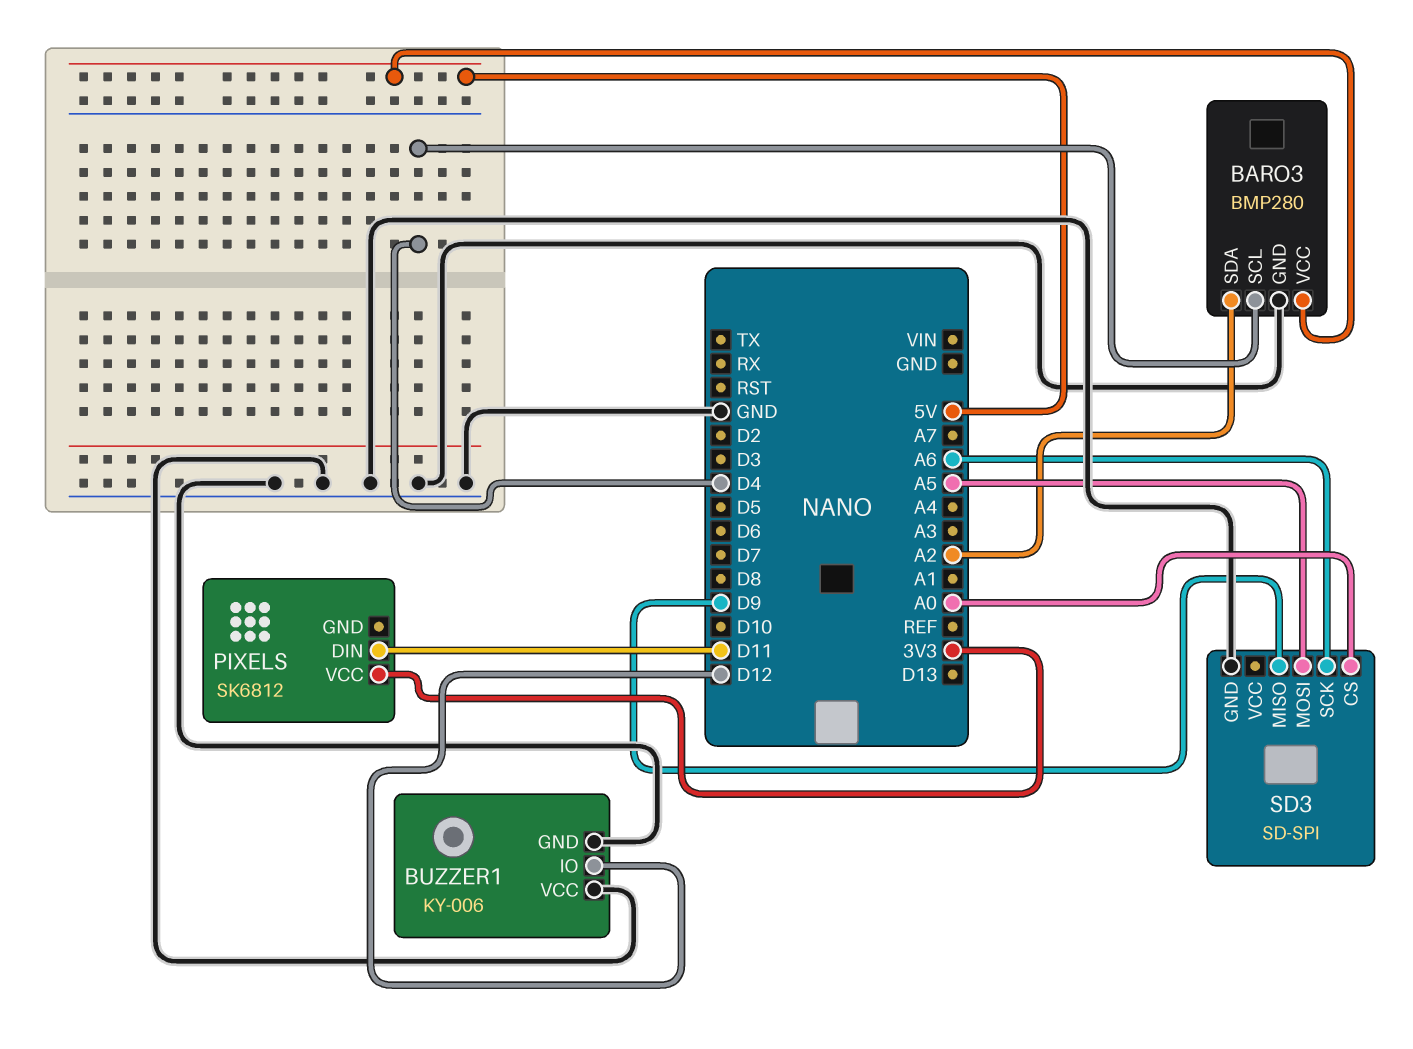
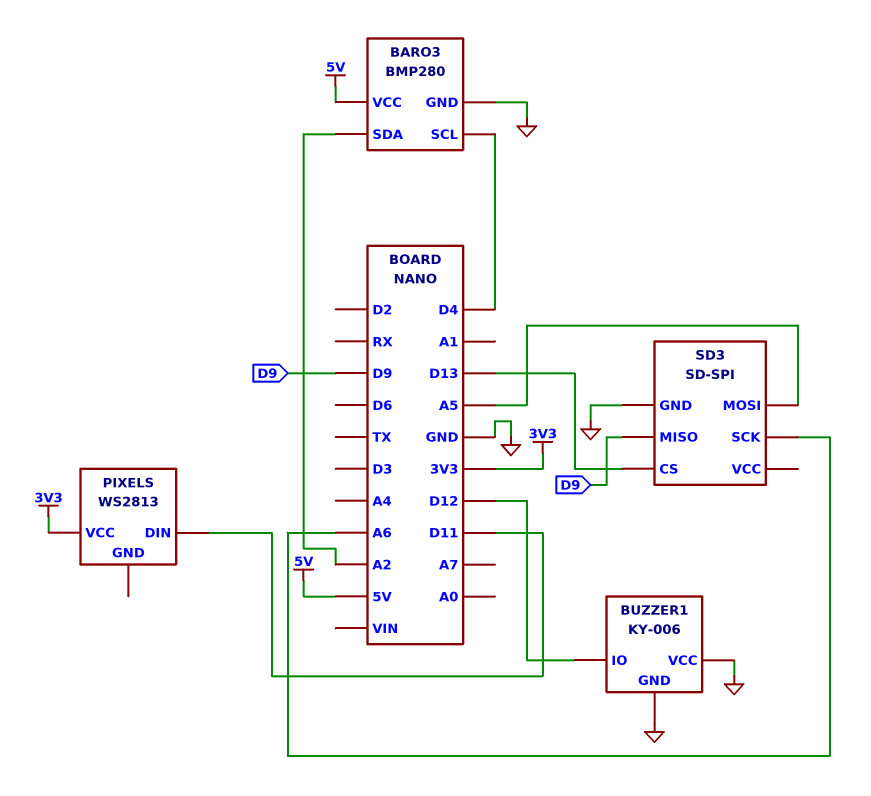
PIXELS: SK6812 -> WS2813
SD3 pin CS: A0 -> D13

